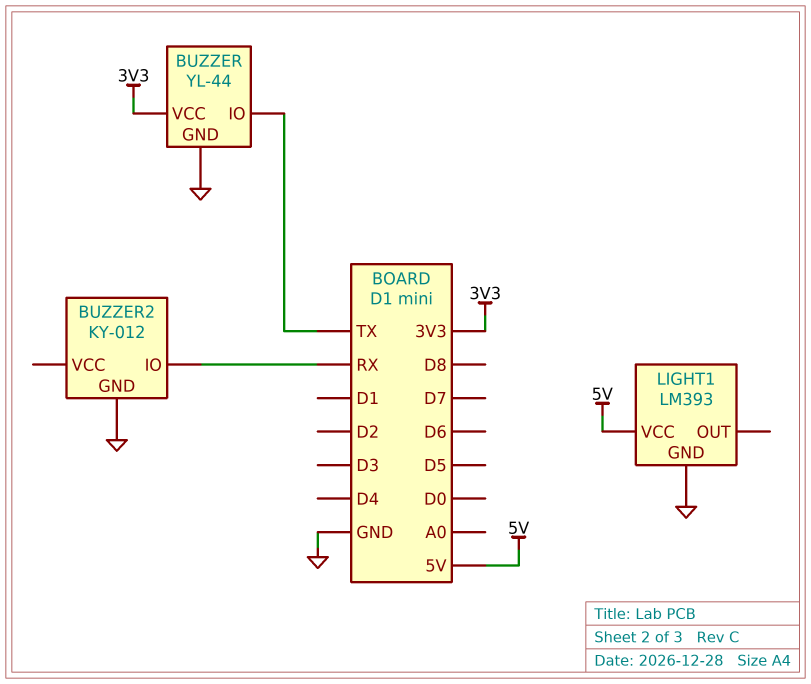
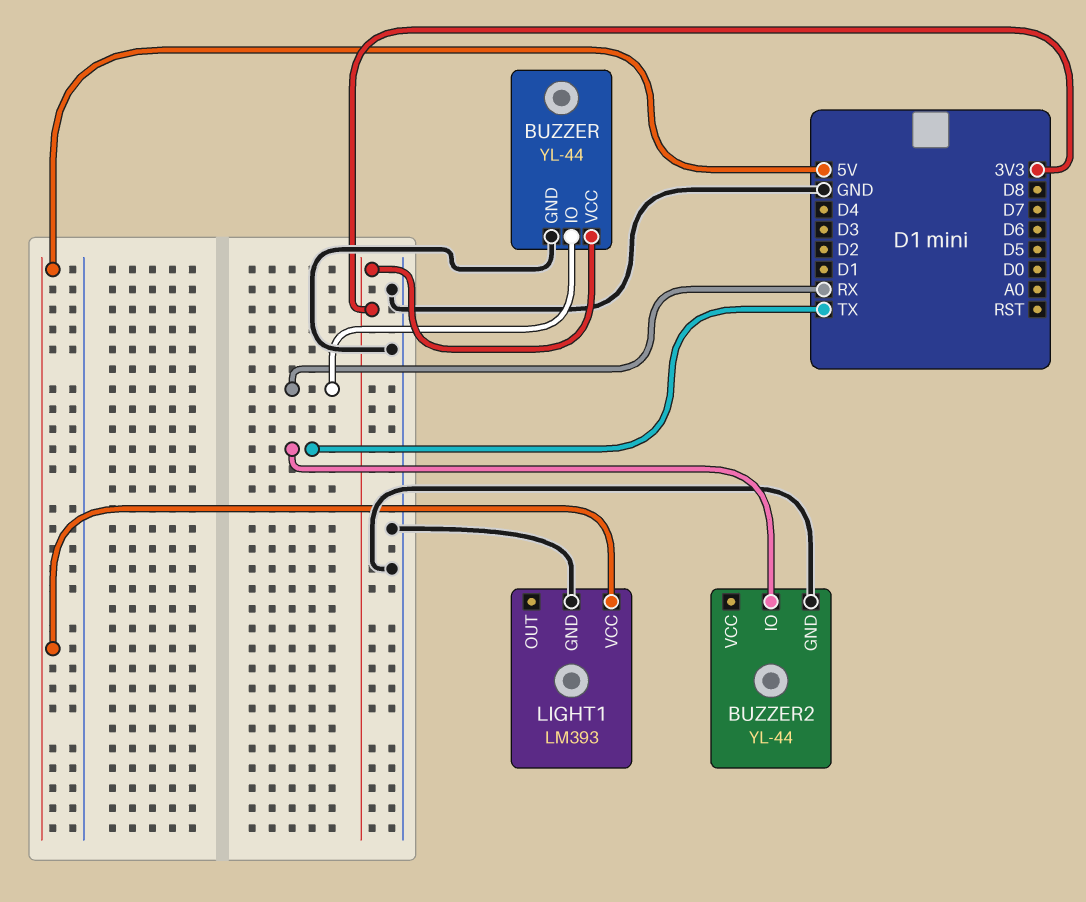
BUZZER pin IO: TX -> RX
BUZZER2: KY-012 -> YL-44
BUZZER2 pin IO: RX -> TX

